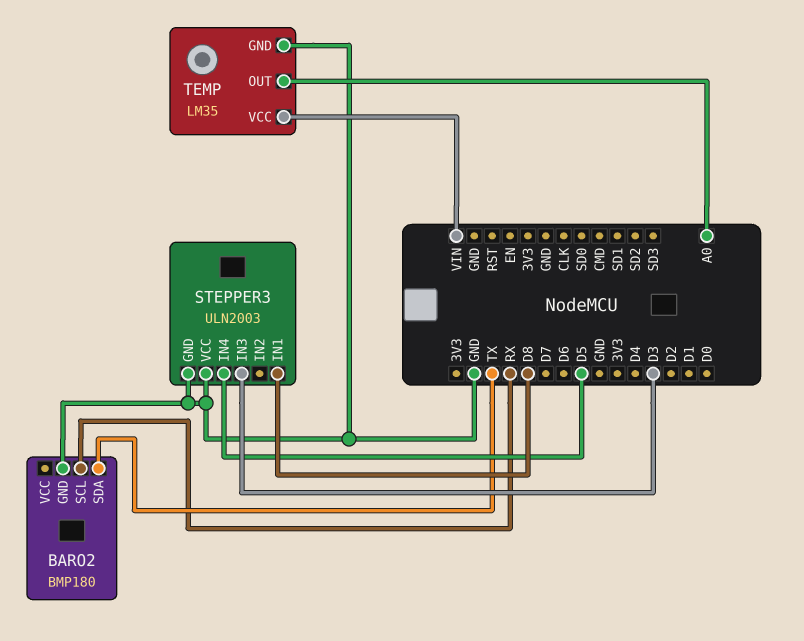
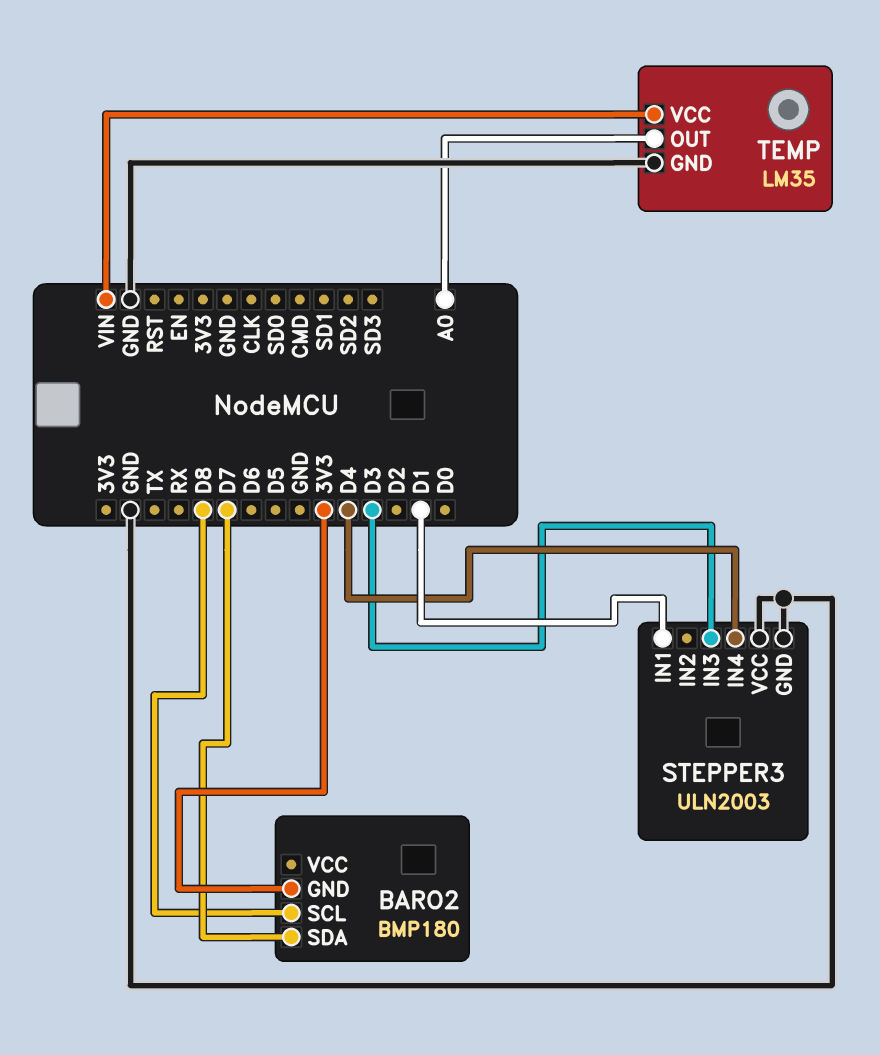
BARO2 pin GND: GND -> 3V3
BARO2 pin SCL: RX -> D8
BARO2 pin SDA: TX -> D7
STEPPER3 pin IN1: D8 -> D1
STEPPER3 pin IN4: D5 -> D4

